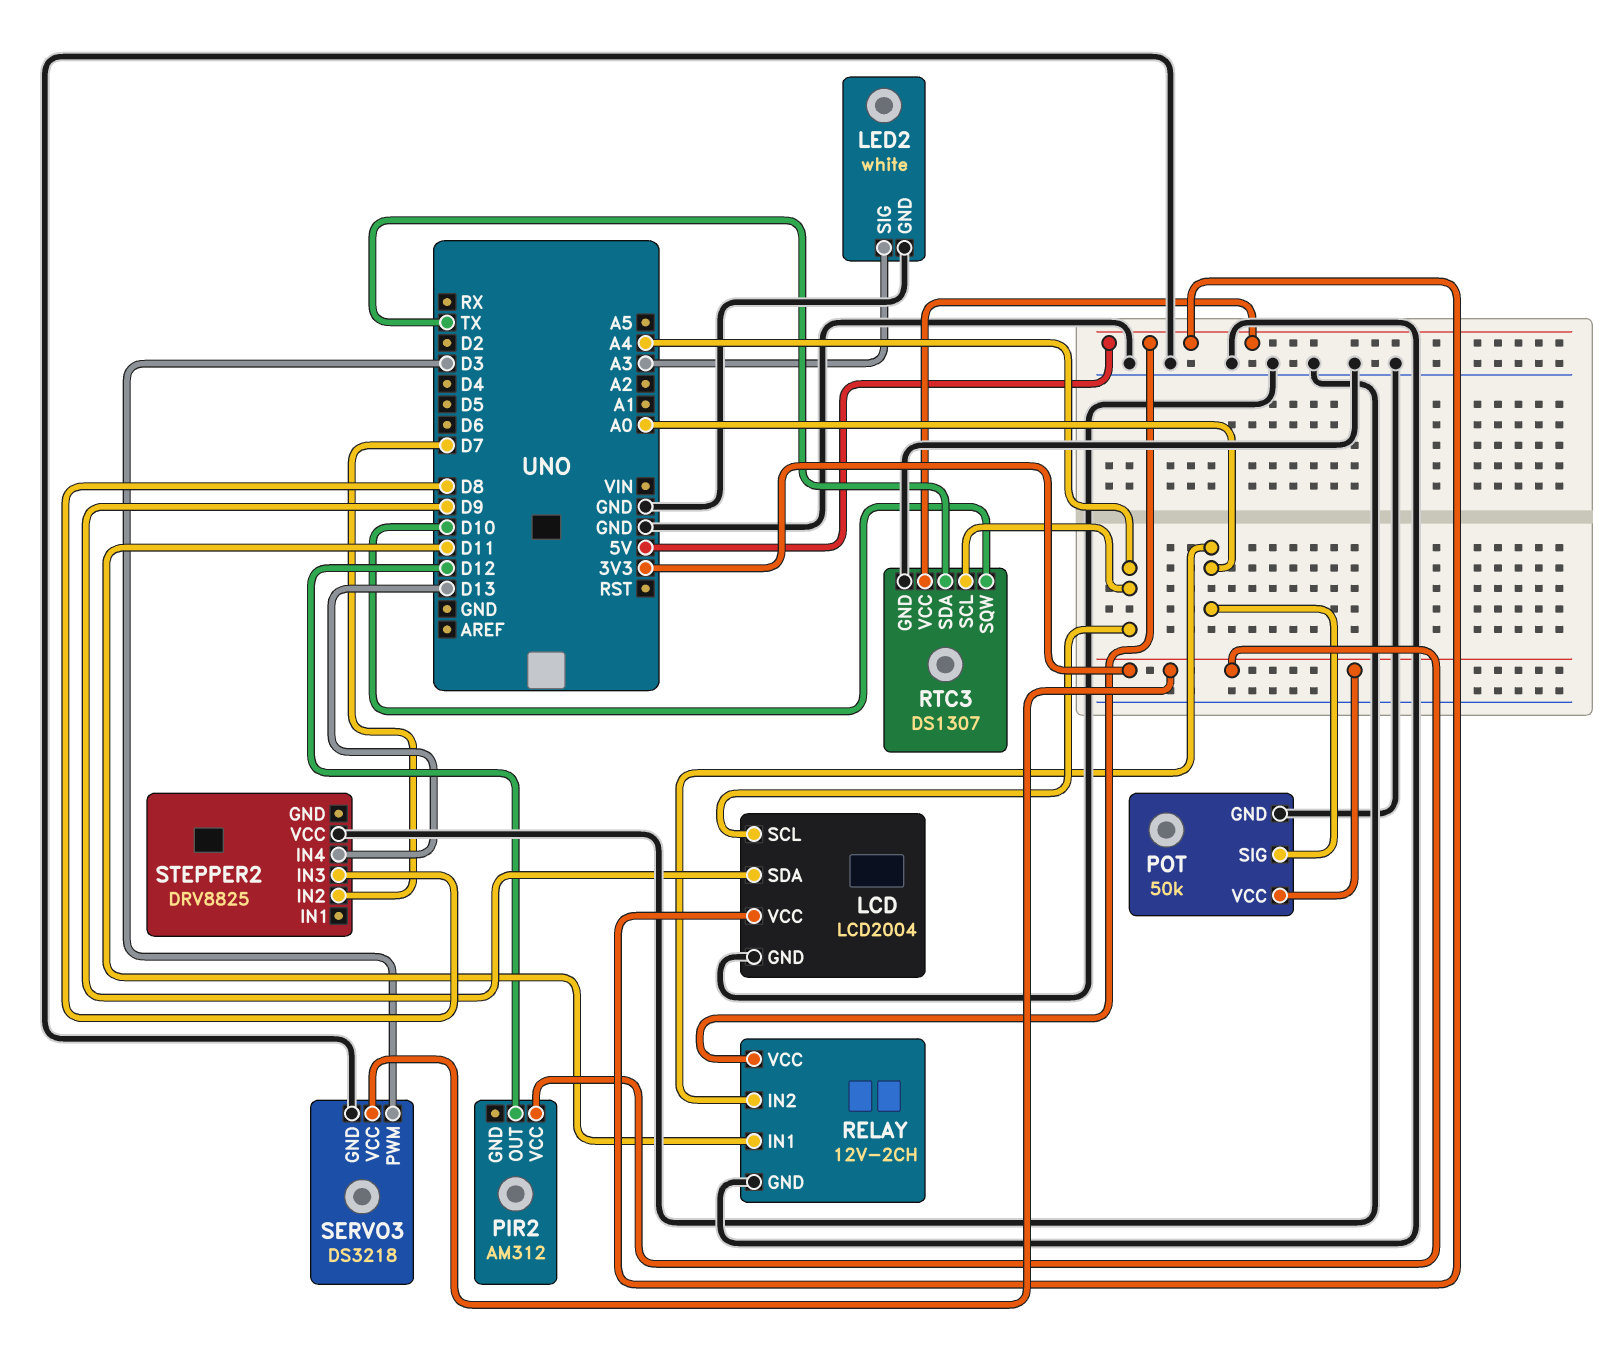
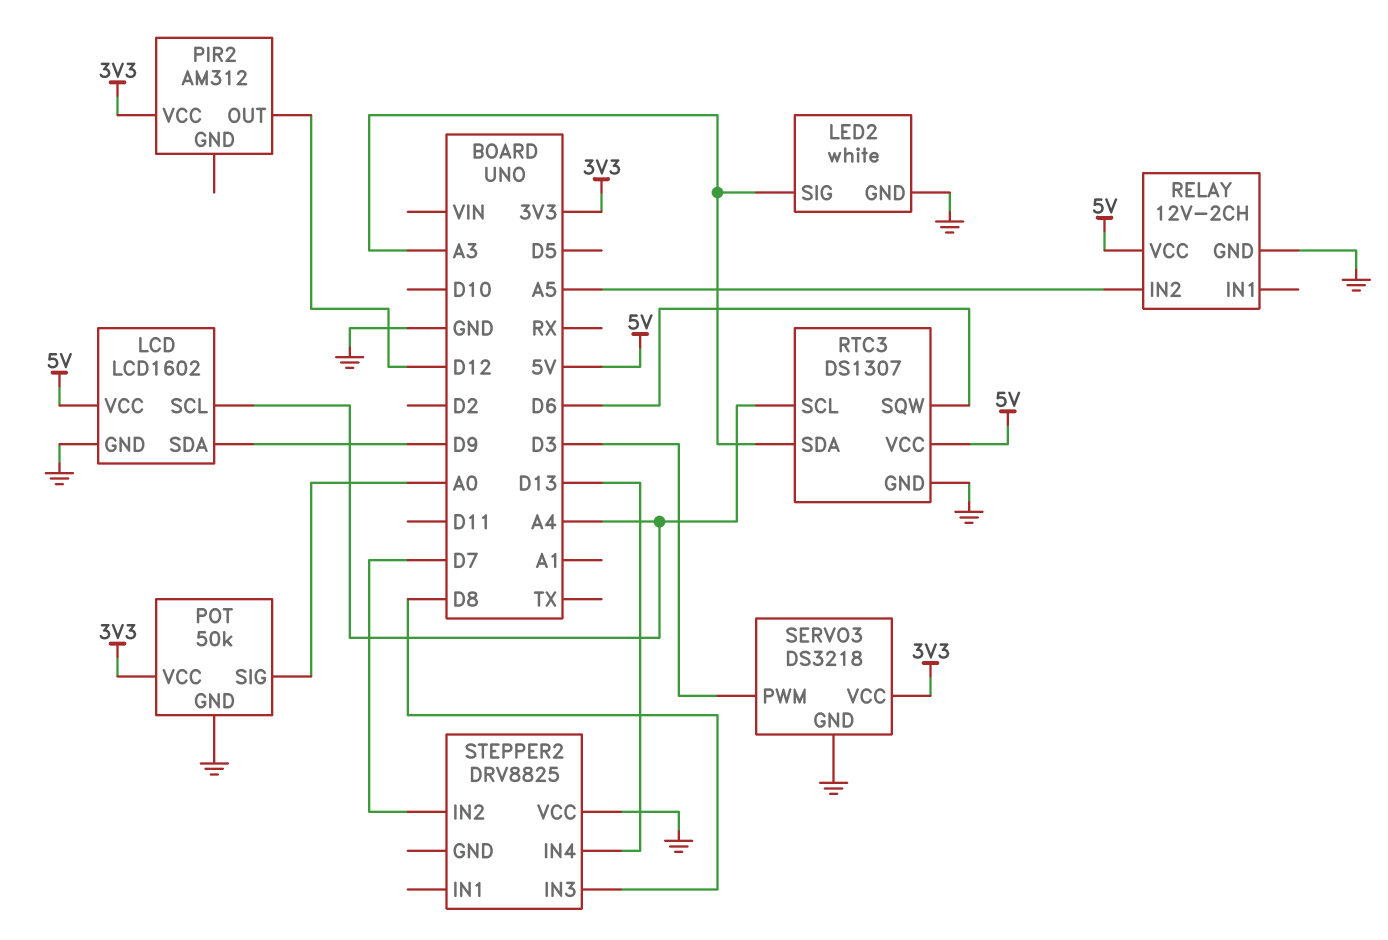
LCD: LCD2004 -> LCD1602
RELAY pin IN1: D11 -> none
RELAY pin IN2: A0 -> A5
RTC3 pin SDA: TX -> A3
RTC3 pin SQW: D10 -> D6

